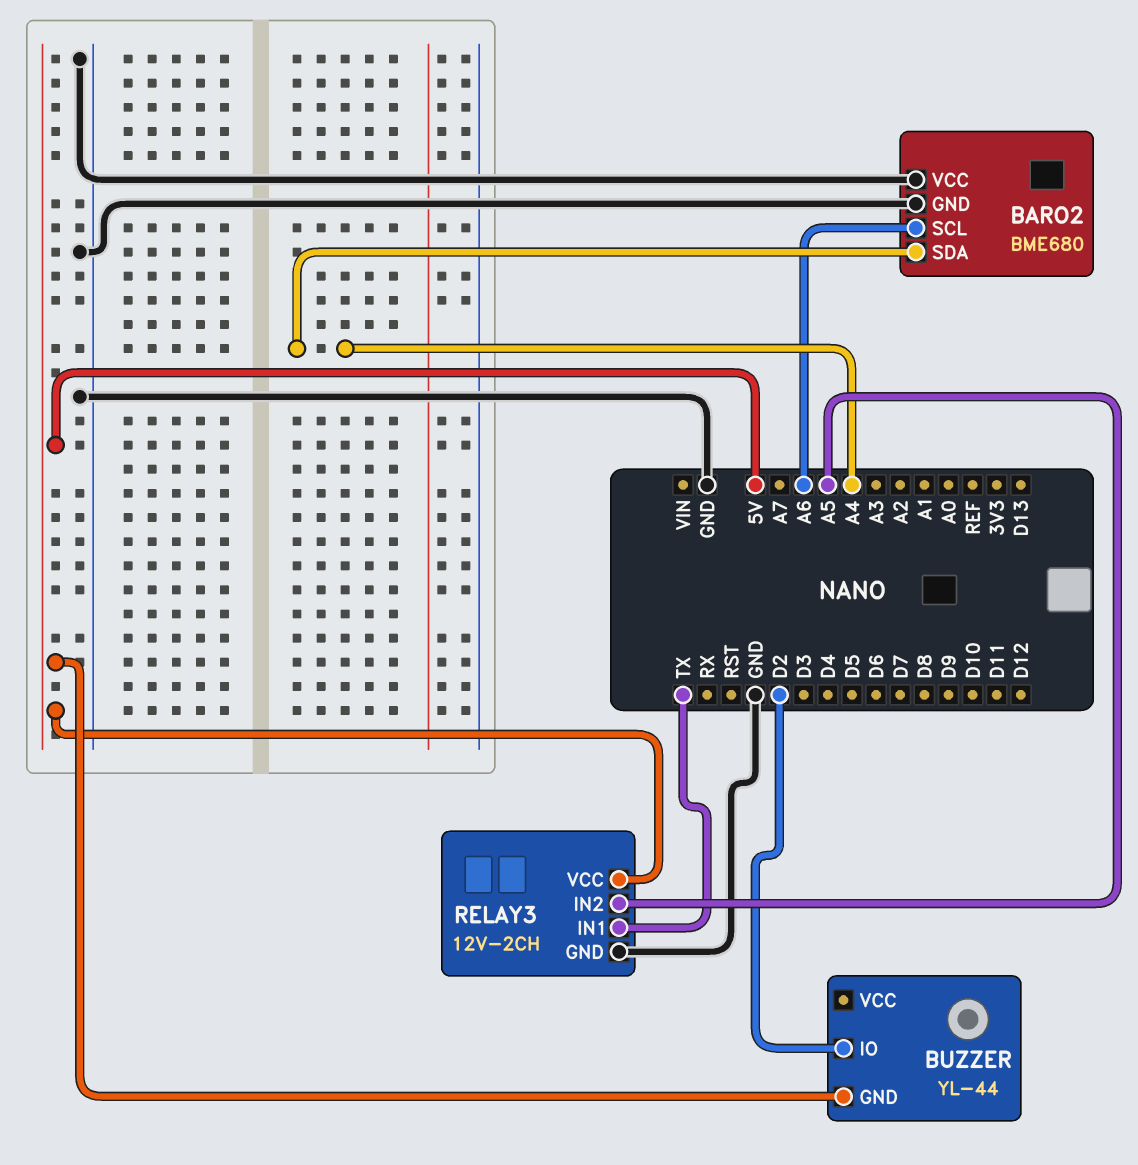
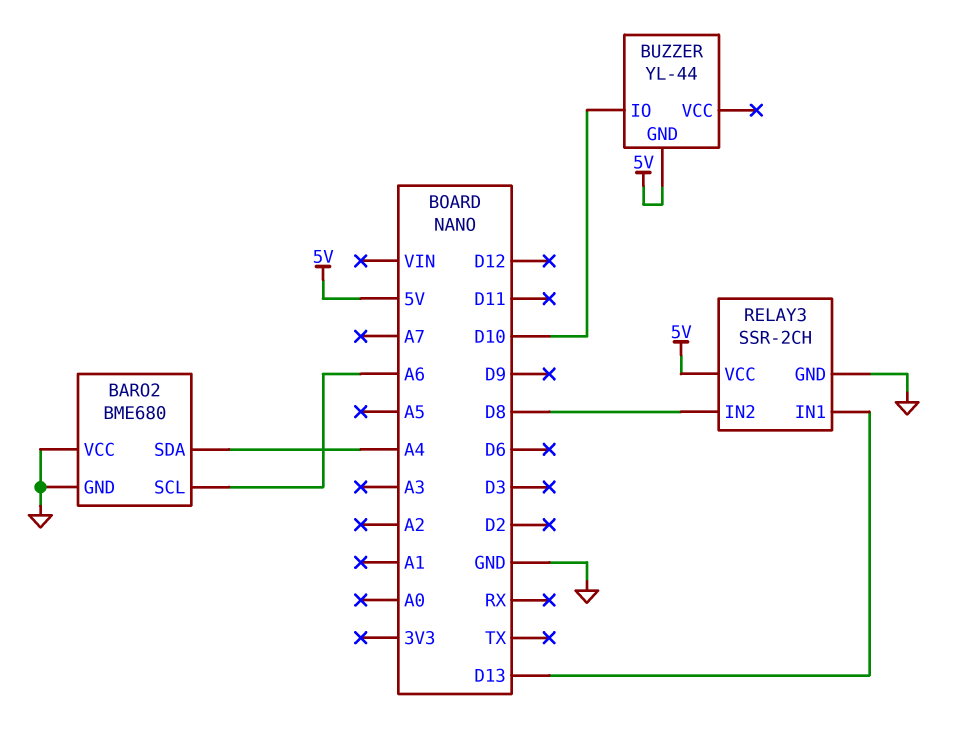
BUZZER pin IO: D2 -> D10
RELAY3: 12V-2CH -> SSR-2CH
RELAY3 pin IN1: TX -> D13
RELAY3 pin IN2: A5 -> D8

